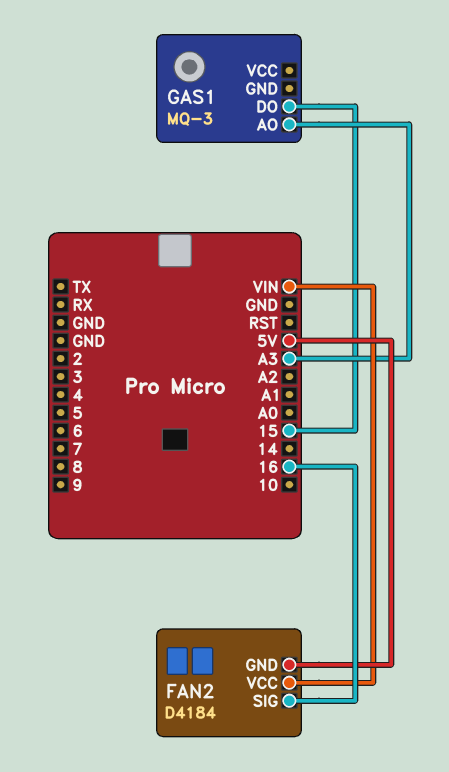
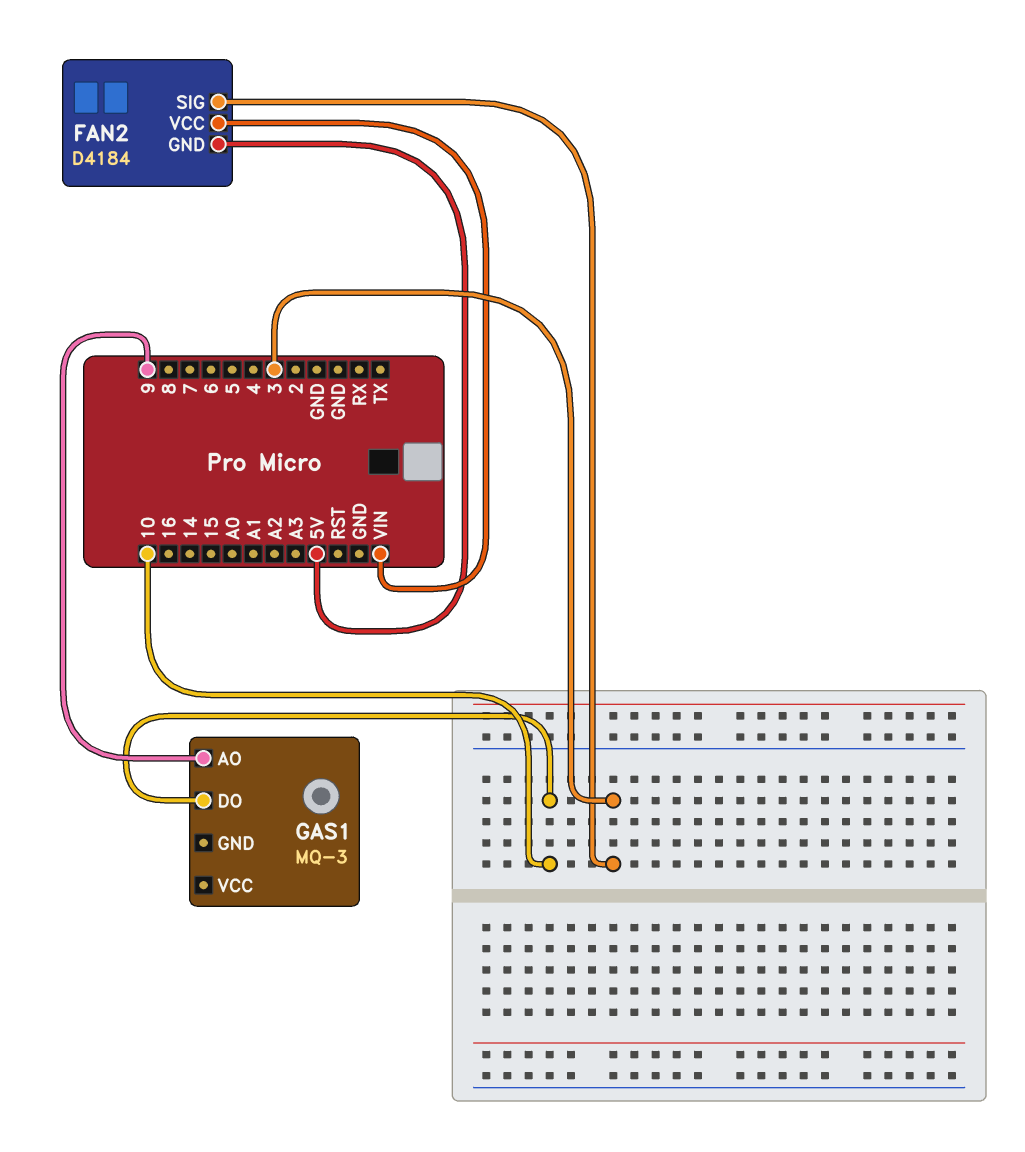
FAN2 pin SIG: 16 -> 3
GAS1 pin AO: A3 -> 9
GAS1 pin DO: 15 -> 10

